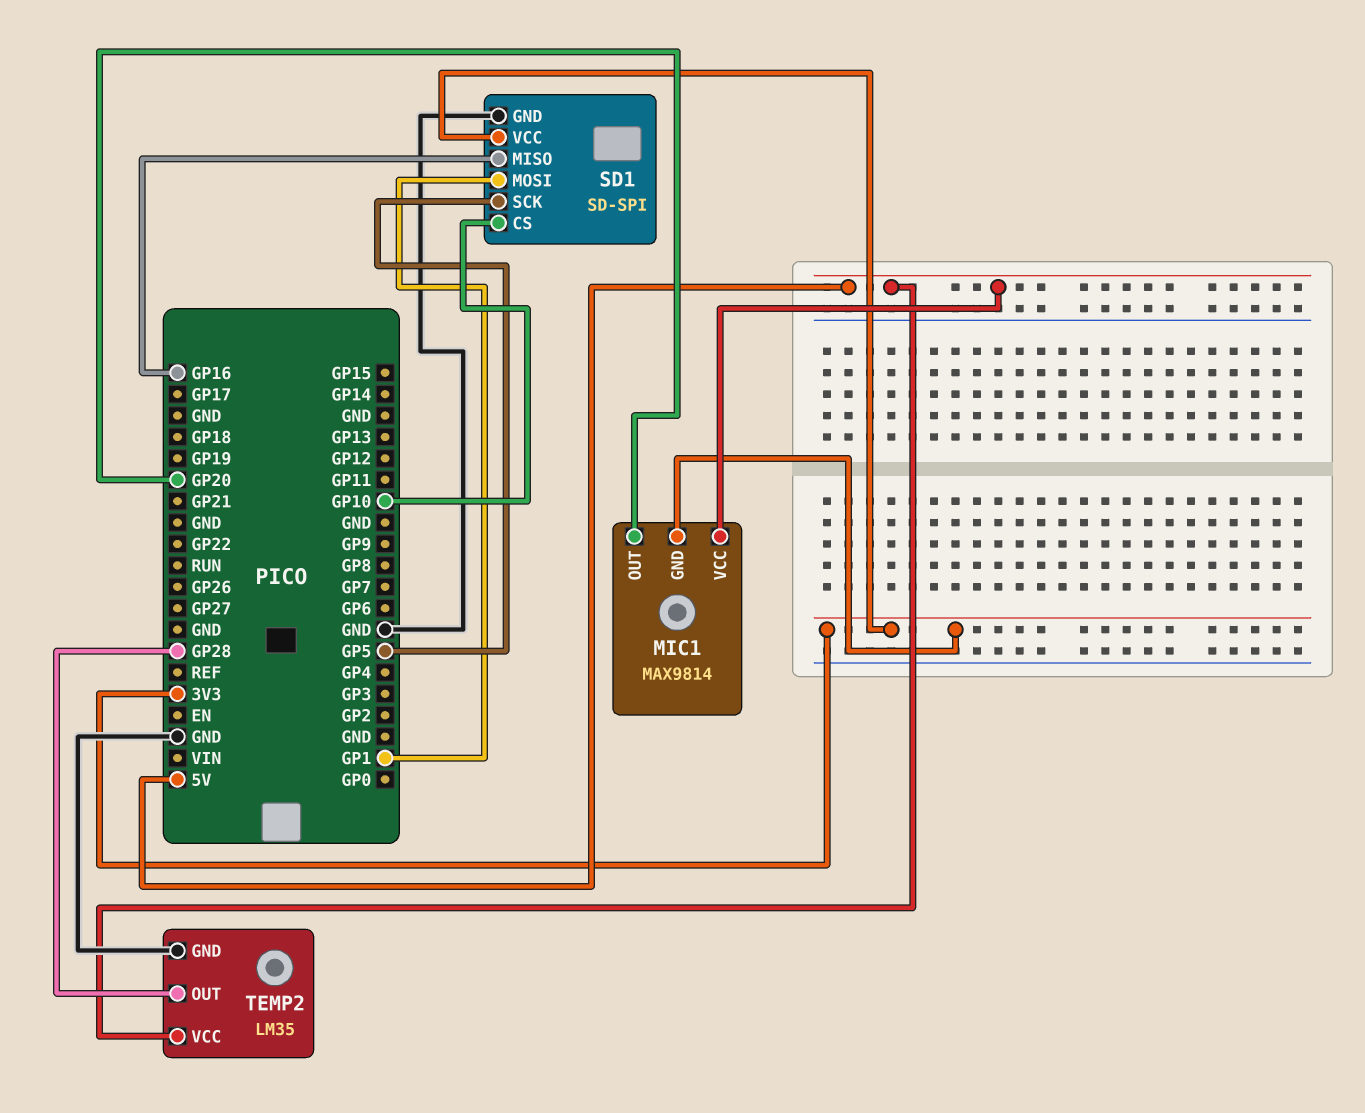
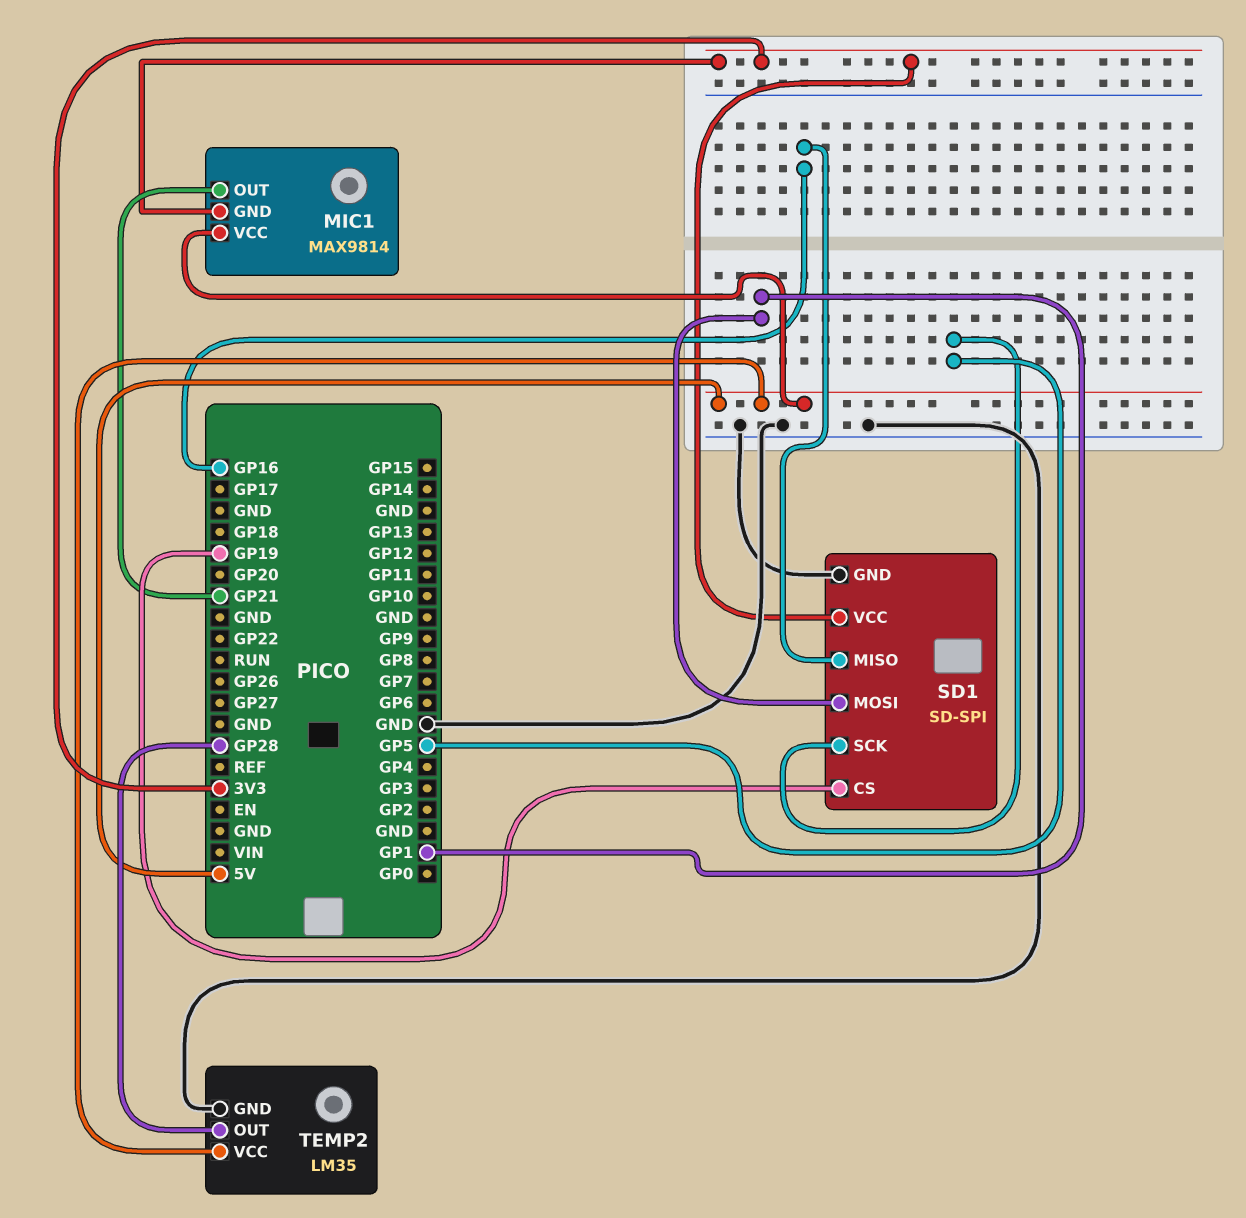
MIC1 pin OUT: GP20 -> GP21
SD1 pin CS: GP10 -> GP19

